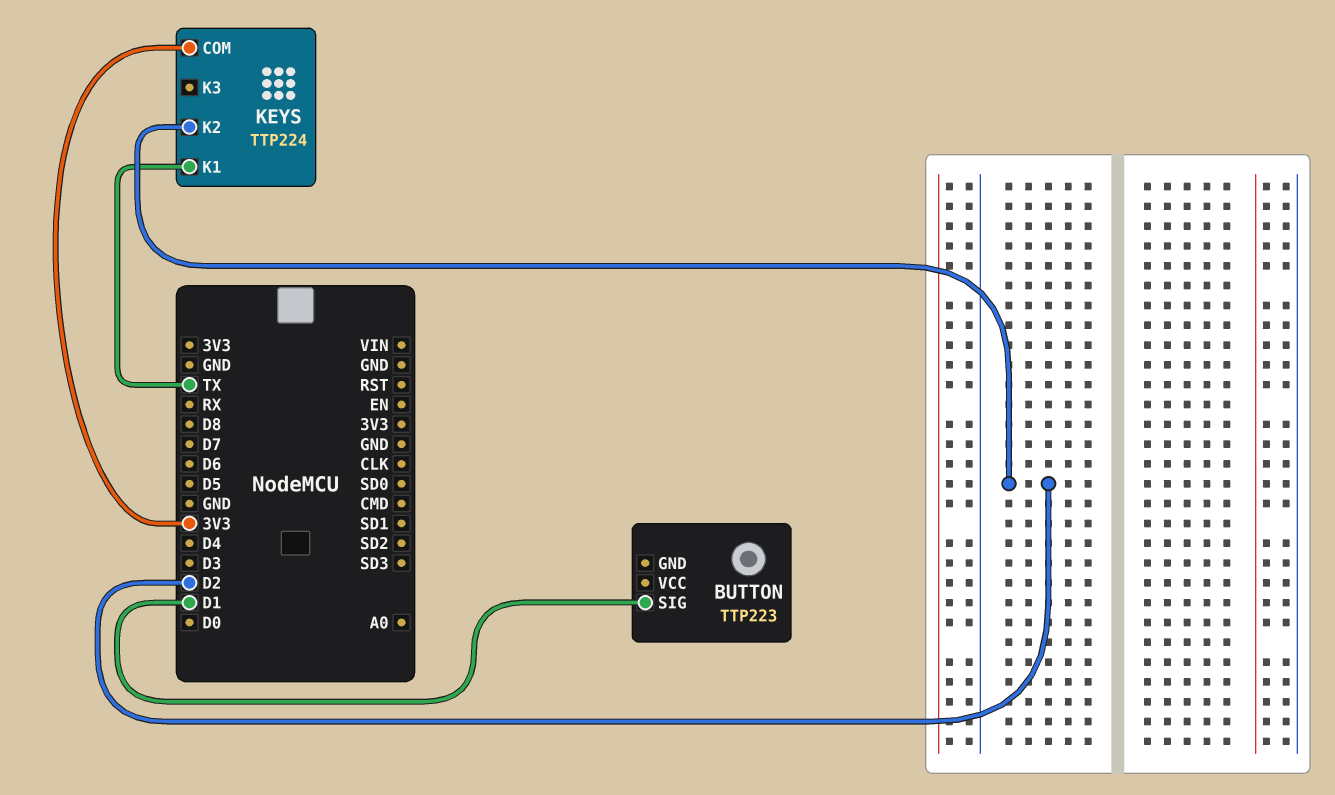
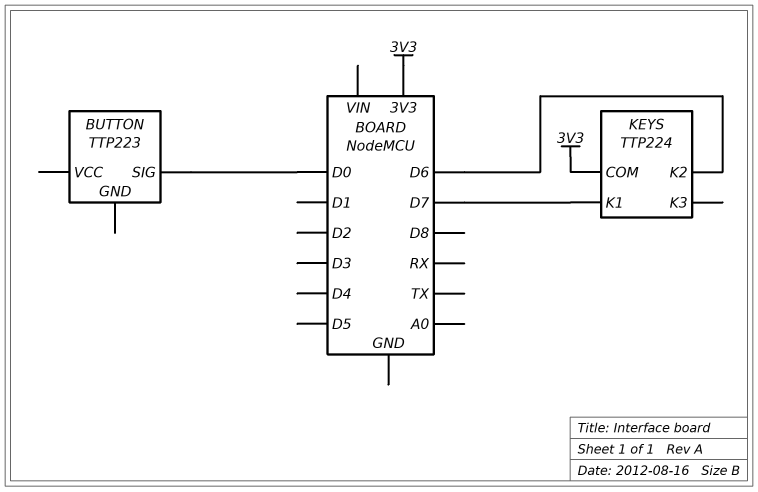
BUTTON pin SIG: D1 -> D0
KEYS pin K1: TX -> D7
KEYS pin K2: D2 -> D6

